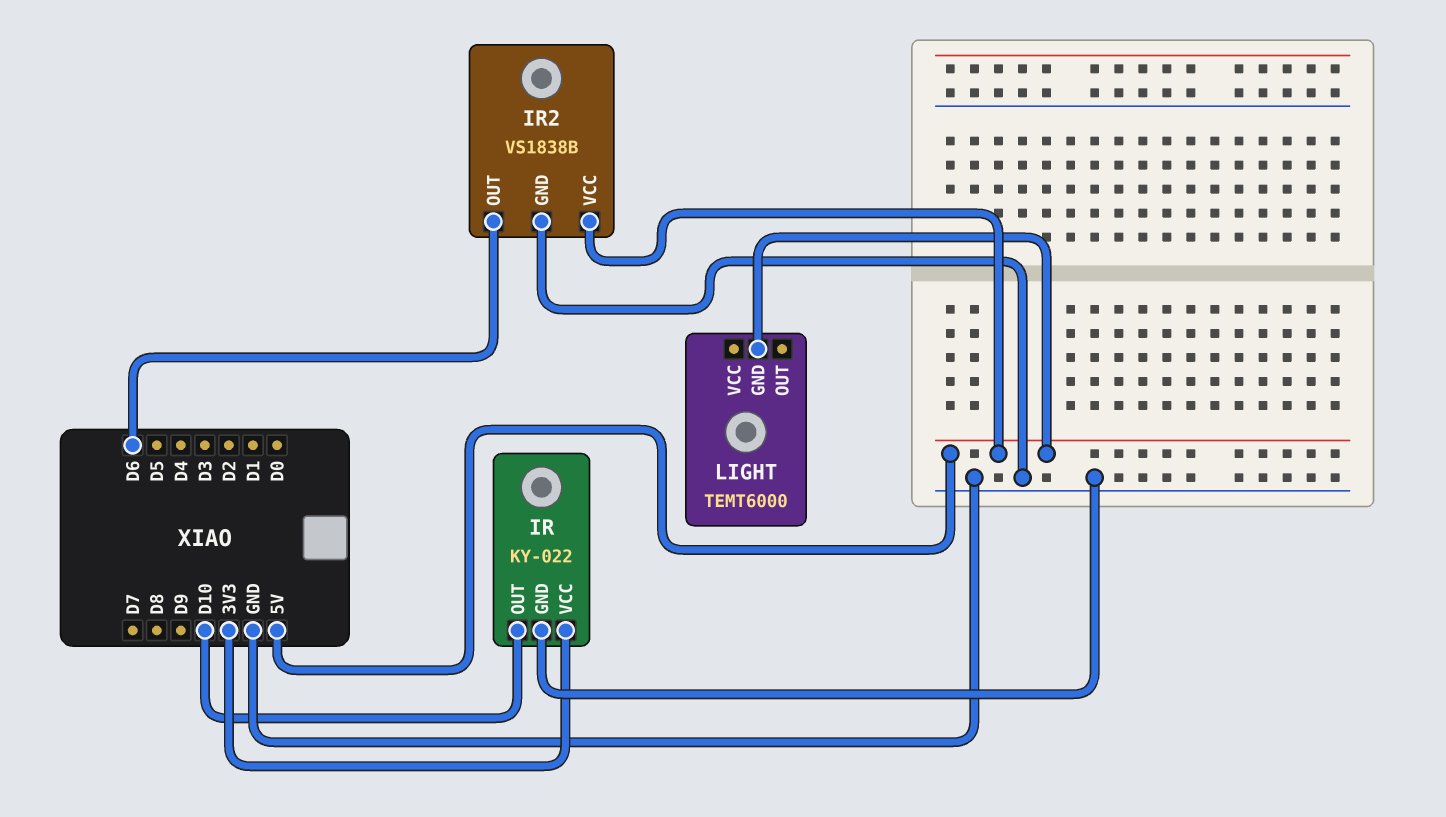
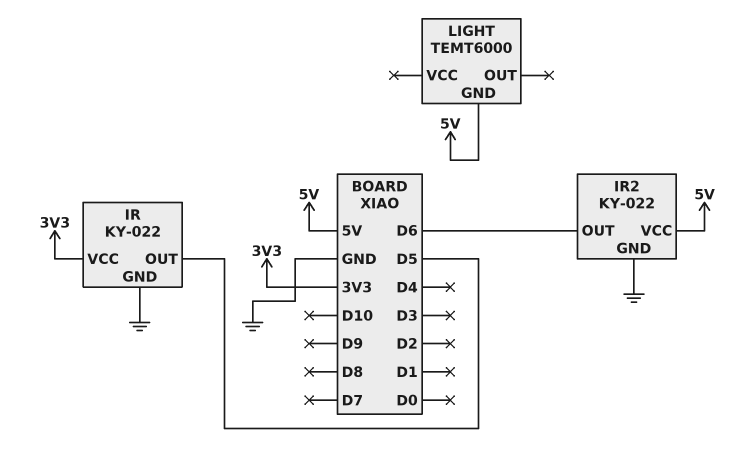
IR pin OUT: D10 -> D5
IR2: VS1838B -> KY-022

